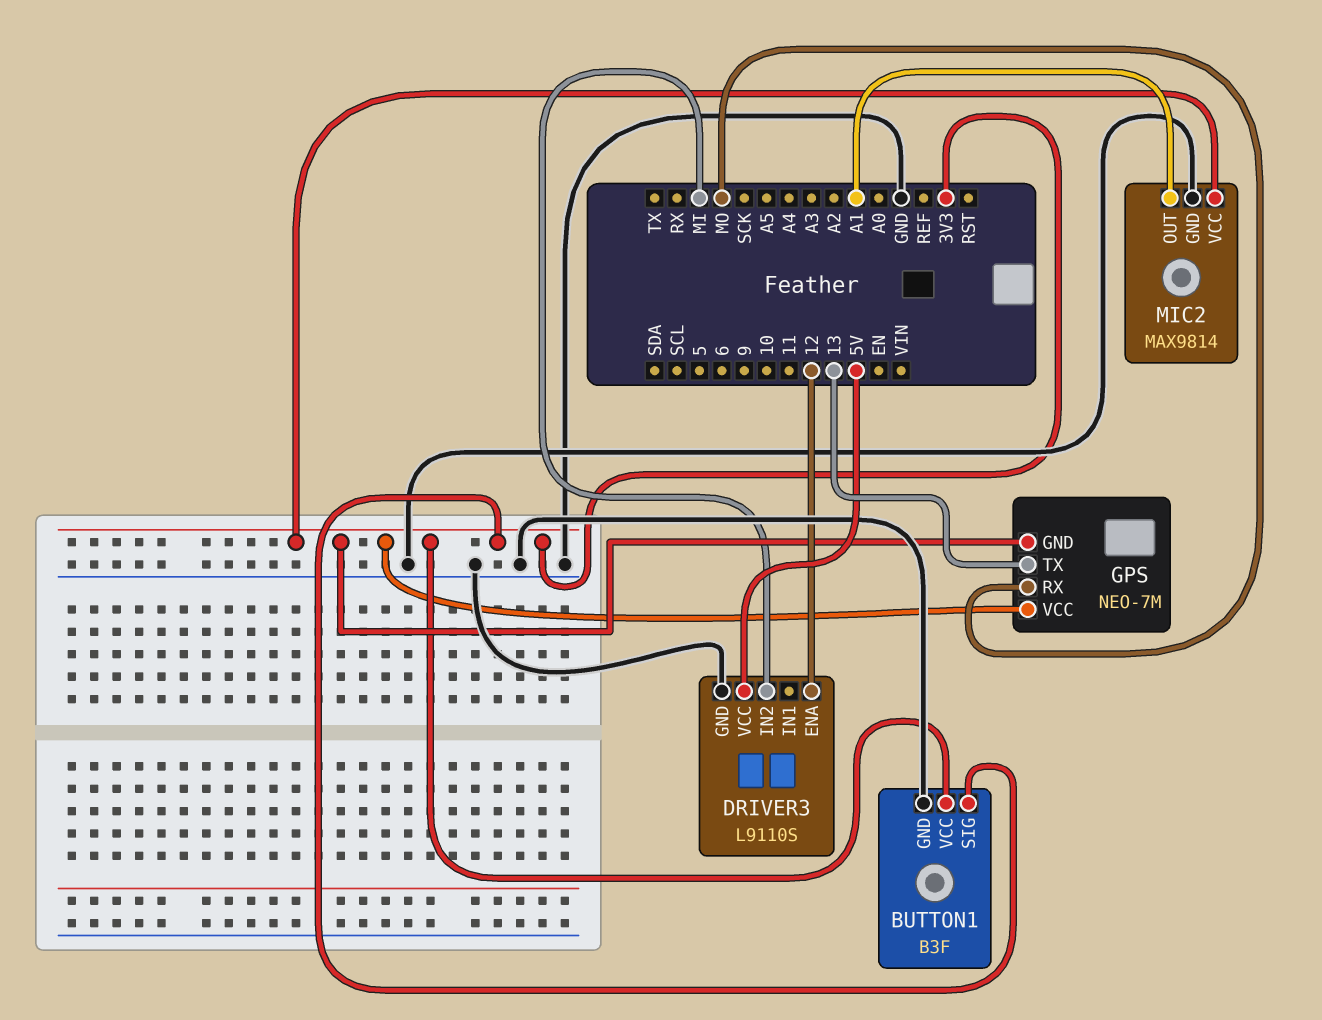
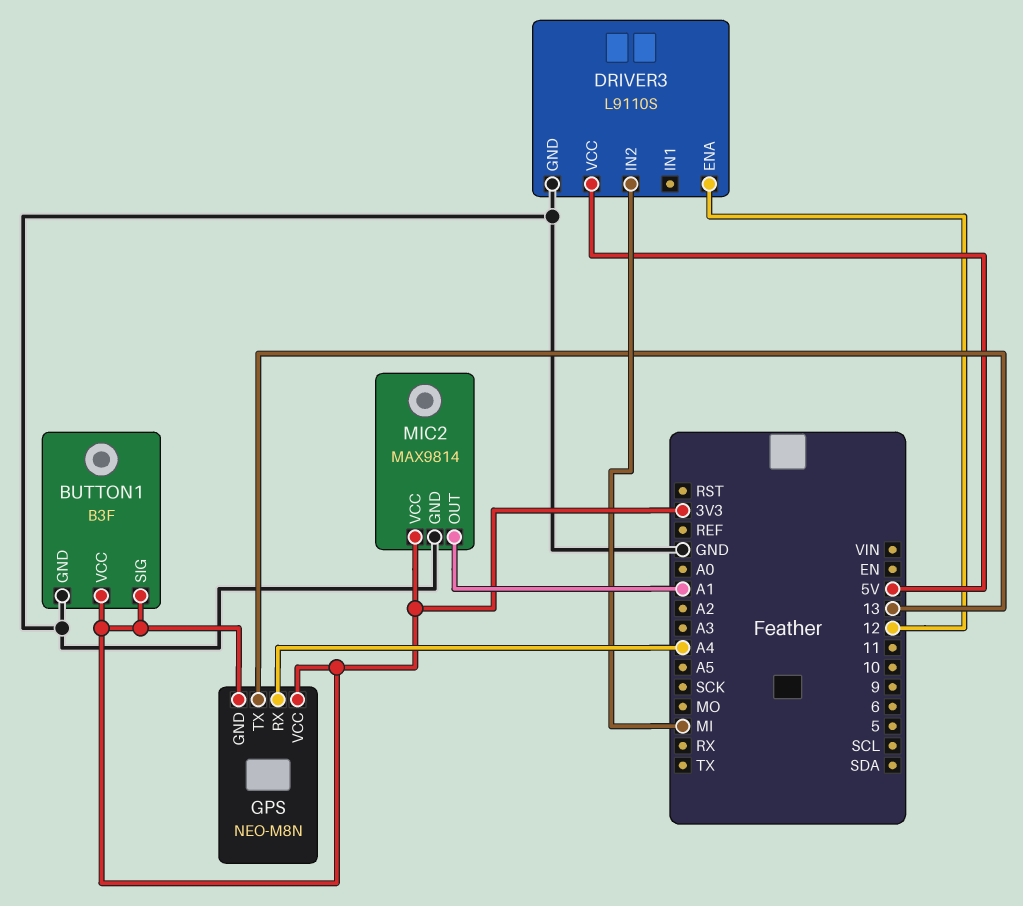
GPS: NEO-7M -> NEO-M8N
GPS pin RX: MO -> A4

